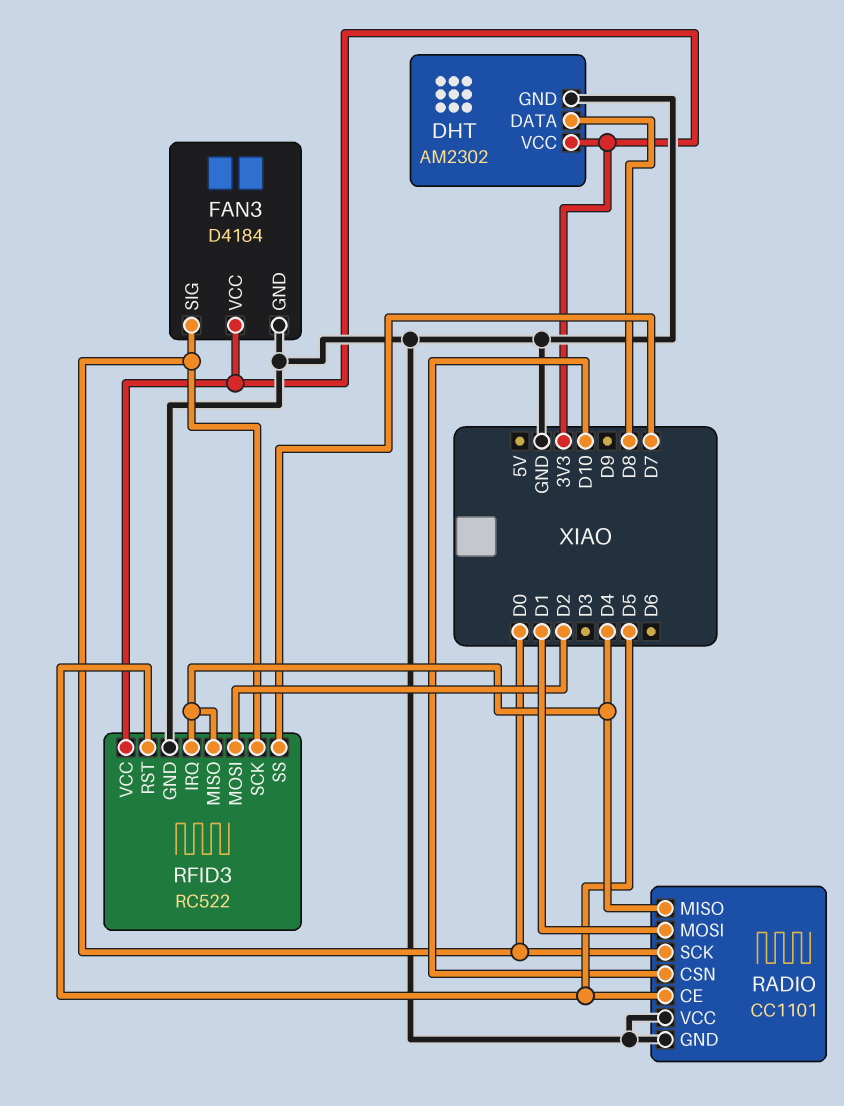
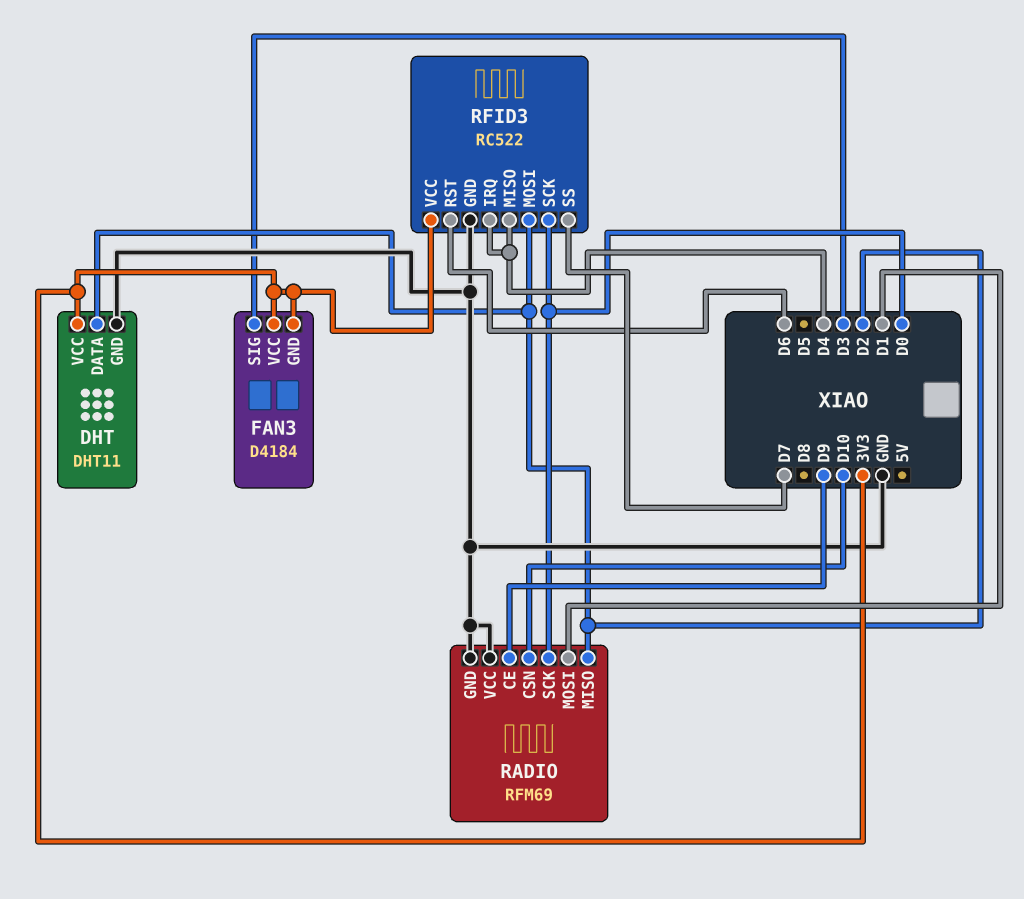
DHT: AM2302 -> DHT11
DHT pin DATA: D8 -> D2
FAN3 pin GND: GND -> 3V3
FAN3 pin SIG: D0 -> D3
RADIO: CC1101 -> RFM69
RADIO pin CE: D5 -> D9
RADIO pin MISO: D4 -> D2
RFID3 pin RST: D5 -> D6

